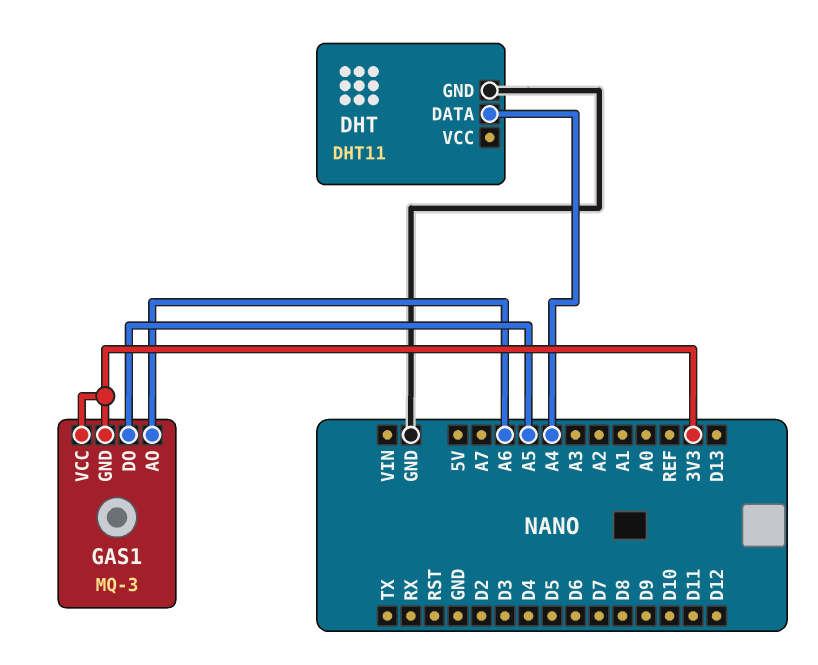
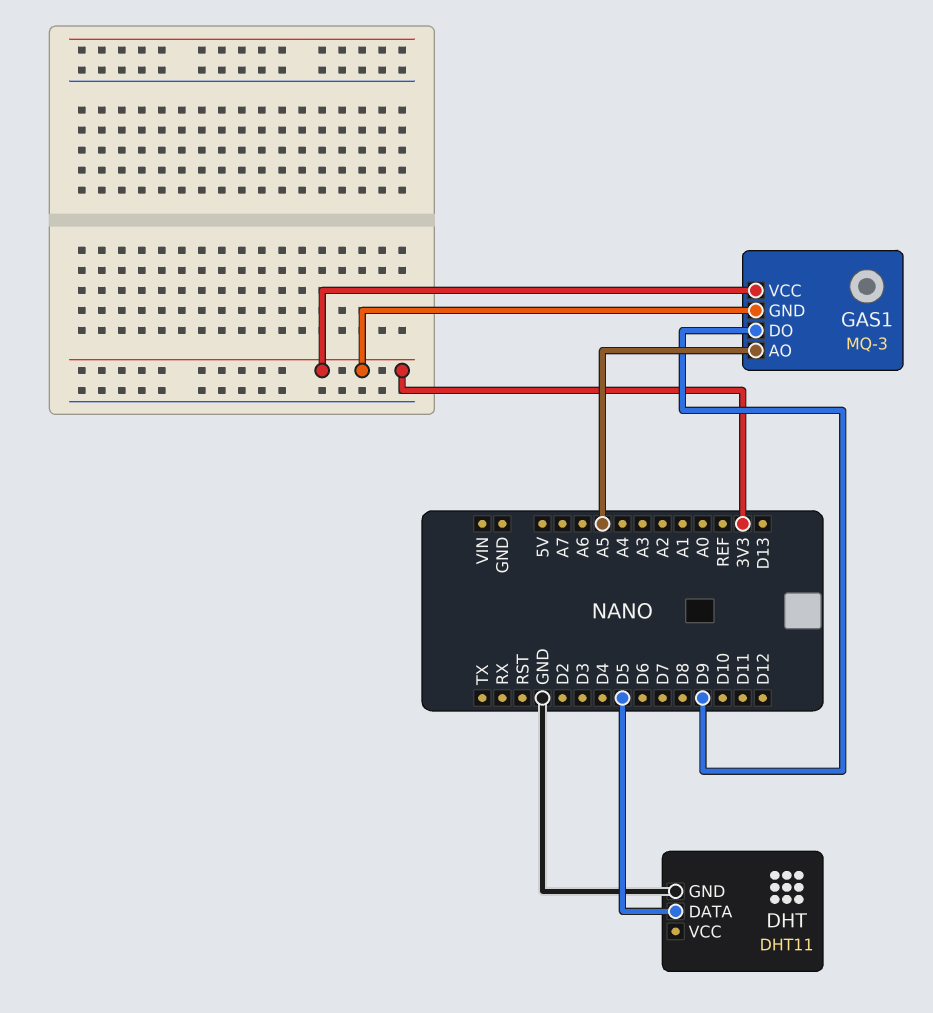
DHT pin DATA: A4 -> D5
GAS1 pin AO: A6 -> A5
GAS1 pin DO: A5 -> D9

